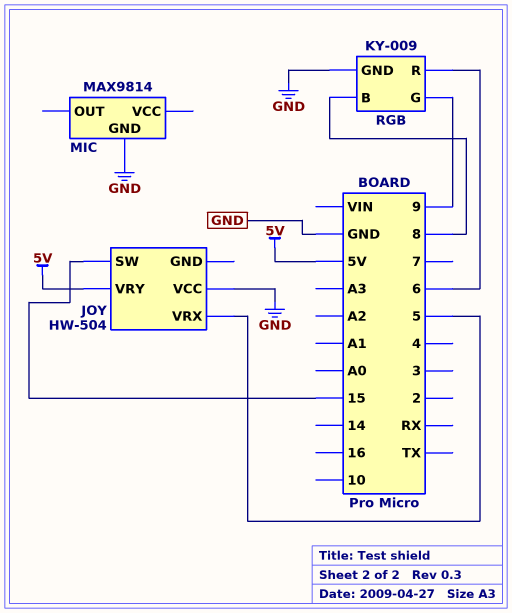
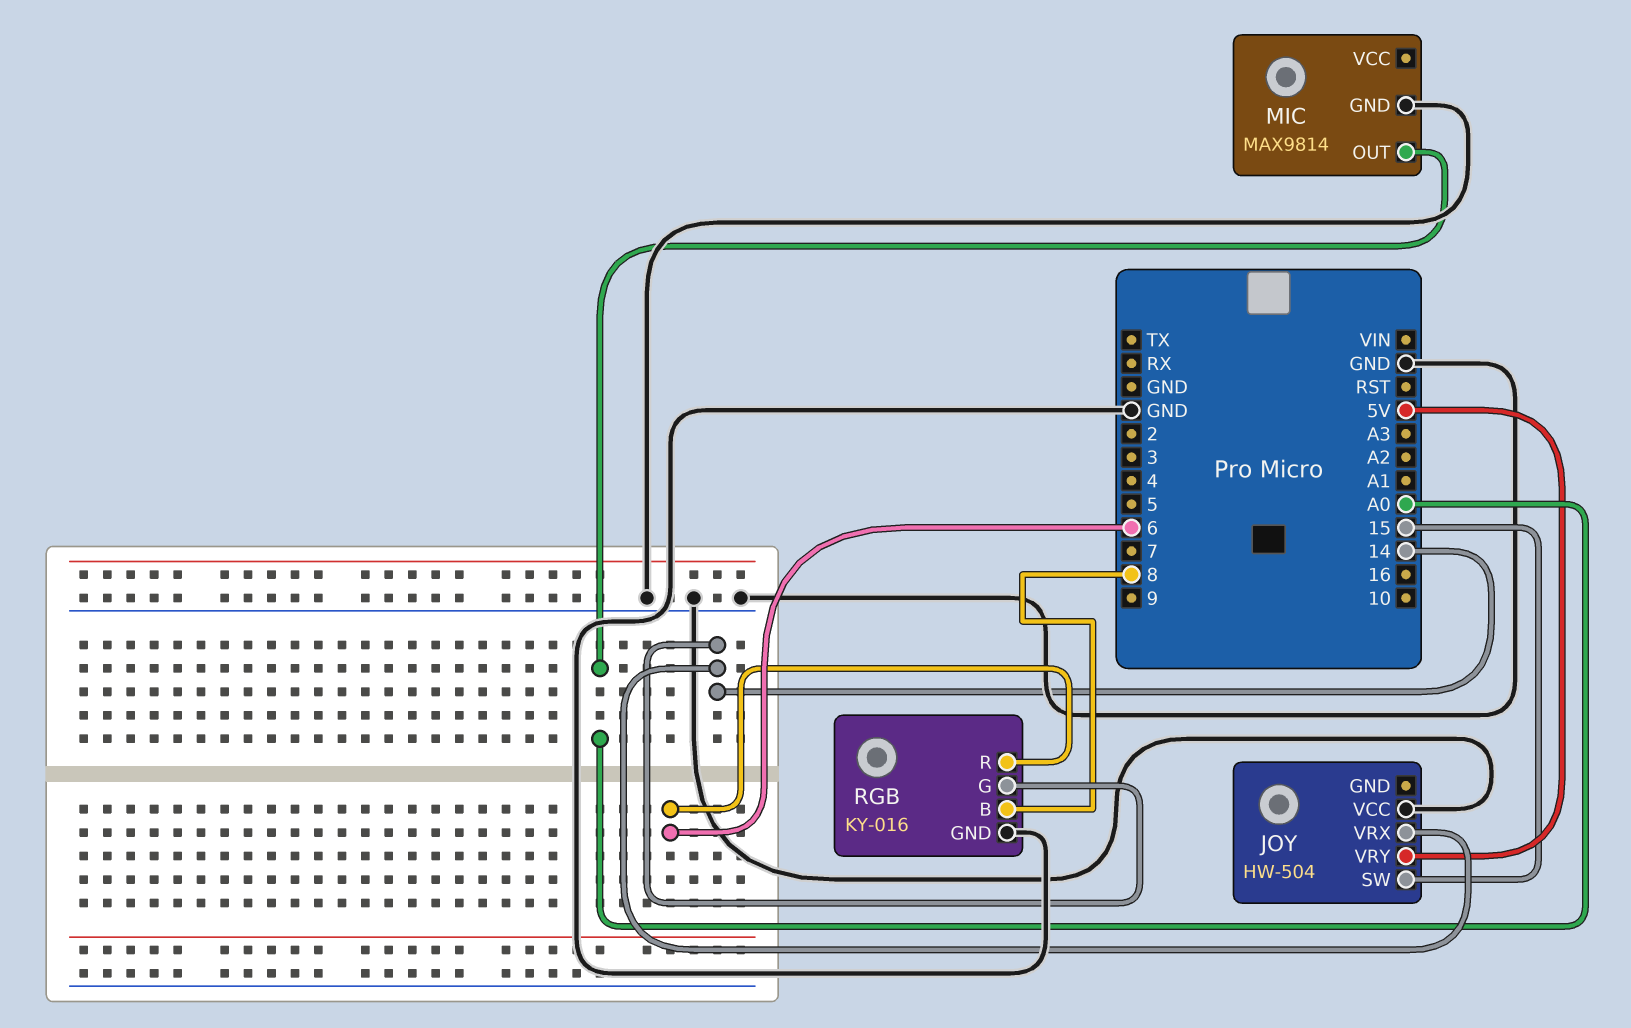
JOY pin VRX: 5 -> 14
MIC pin OUT: none -> A0
RGB: KY-009 -> KY-016
RGB pin G: 9 -> 14

